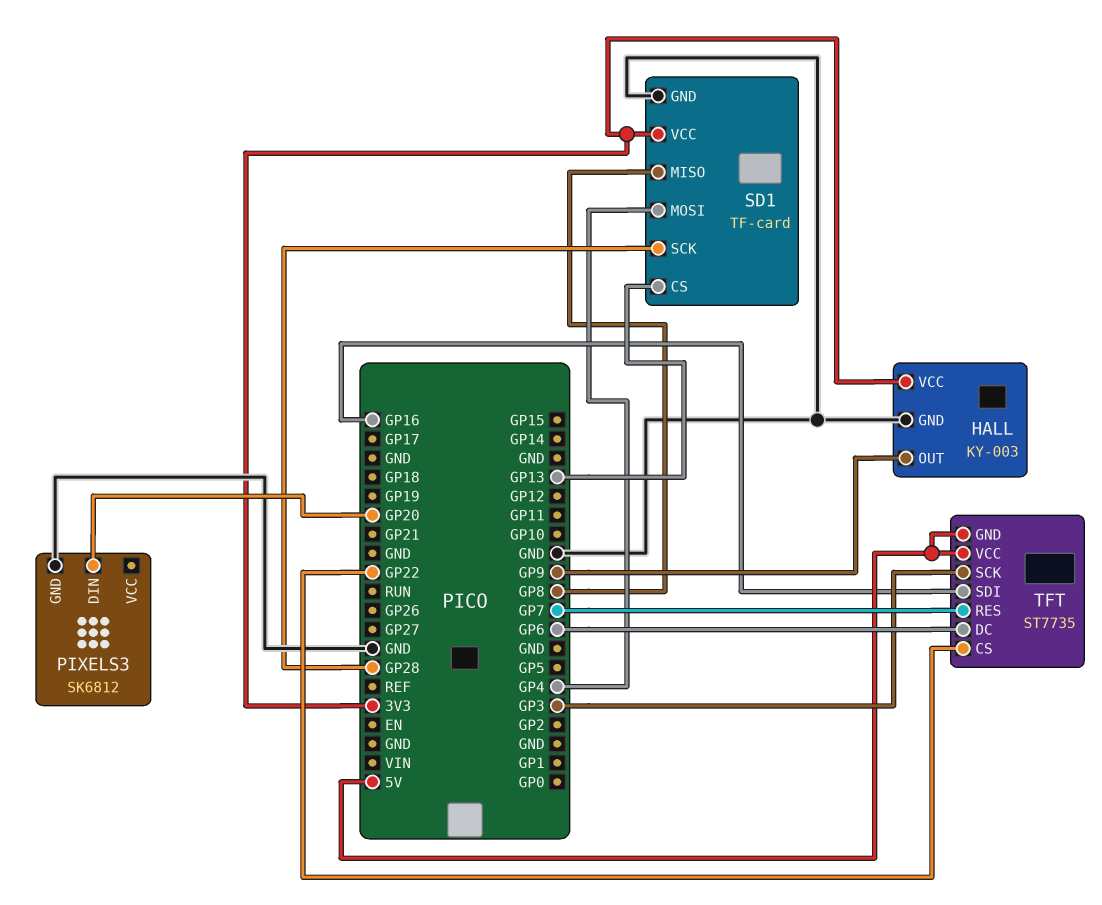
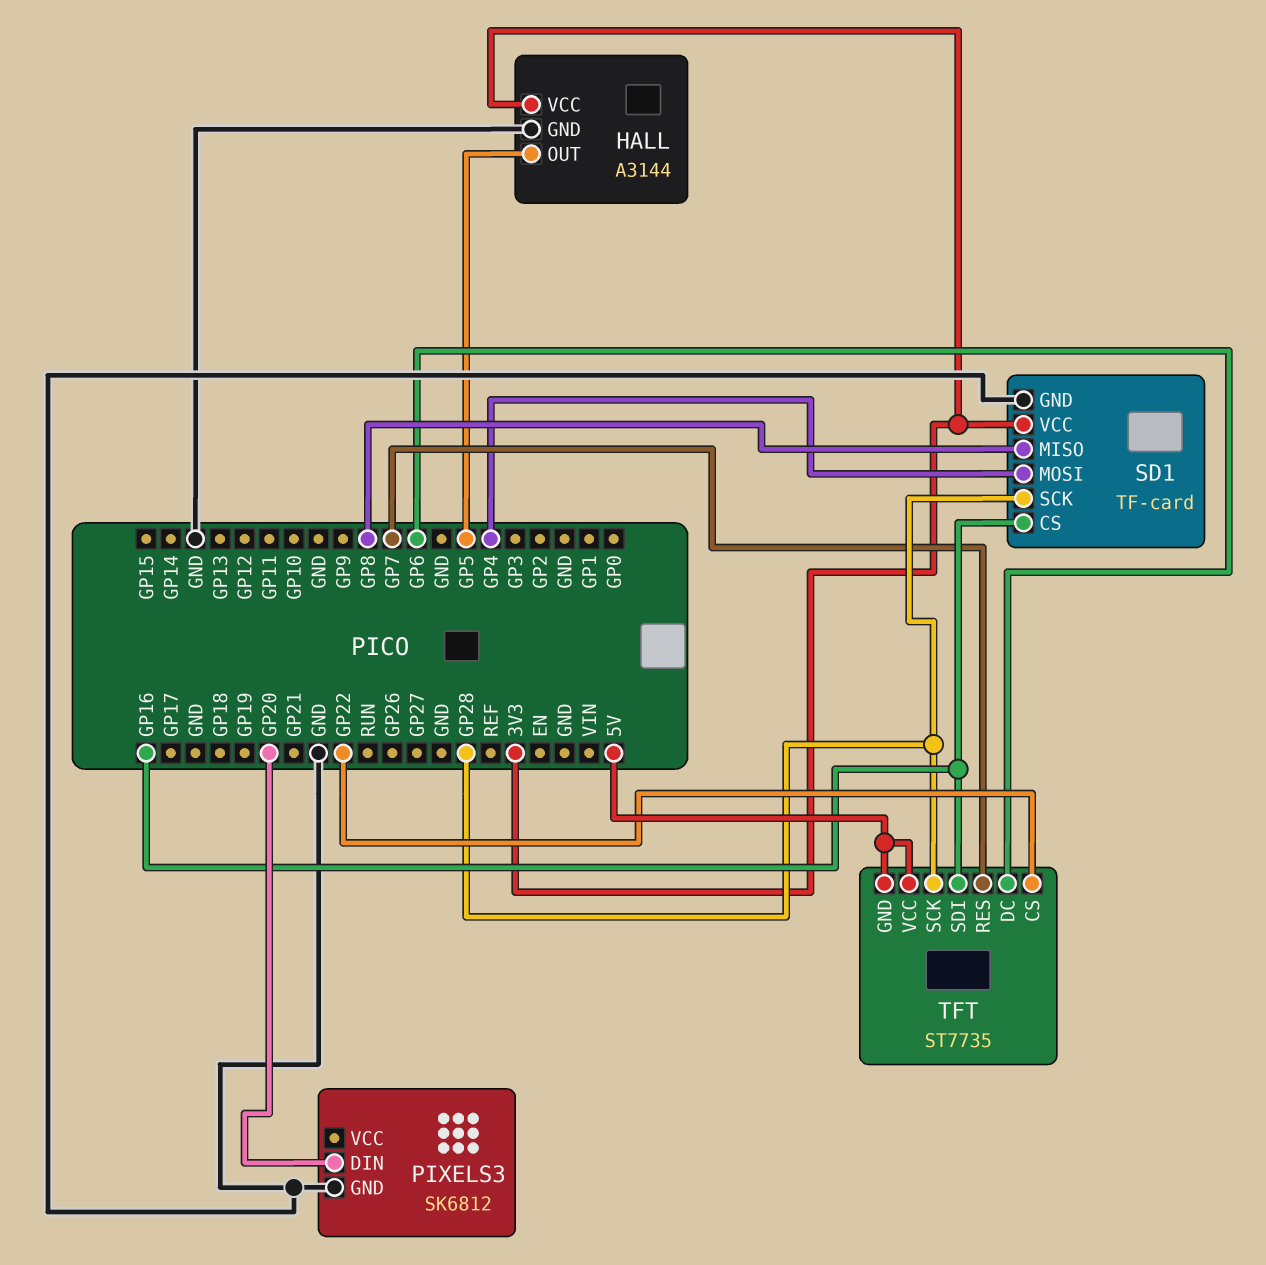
HALL: KY-003 -> A3144
HALL pin OUT: GP9 -> GP5
SD1 pin CS: GP13 -> GP16
TFT pin SCK: GP3 -> GP28

